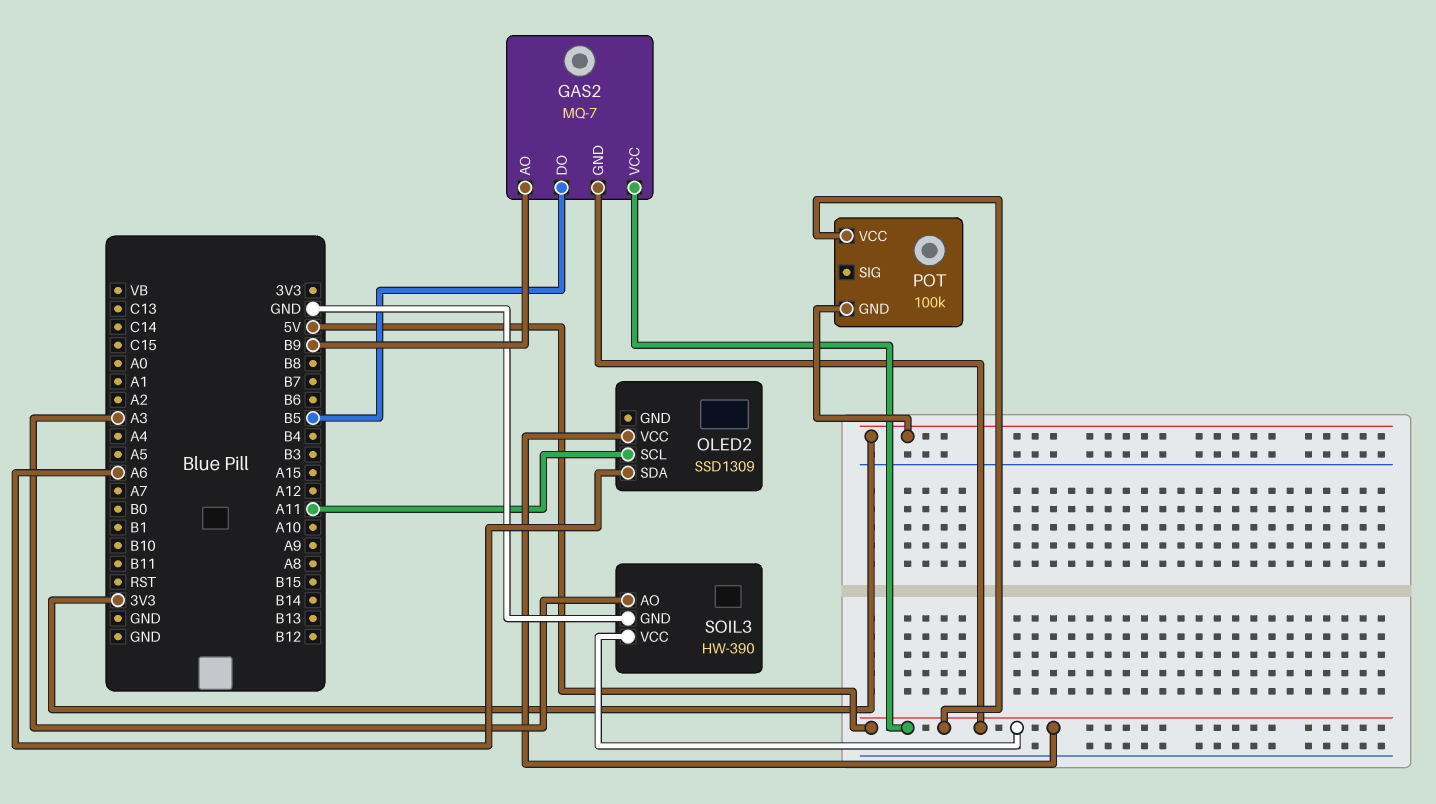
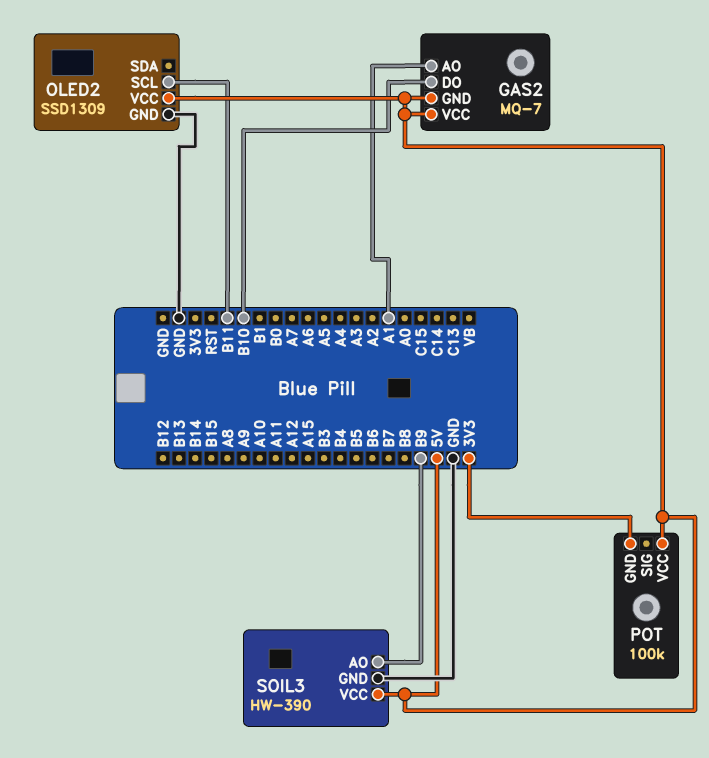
GAS2 pin AO: B9 -> A1
GAS2 pin DO: B5 -> B10
OLED2 pin GND: none -> GND
OLED2 pin SCL: A11 -> B11
OLED2 pin SDA: A6 -> none
SOIL3 pin AO: A3 -> B9

